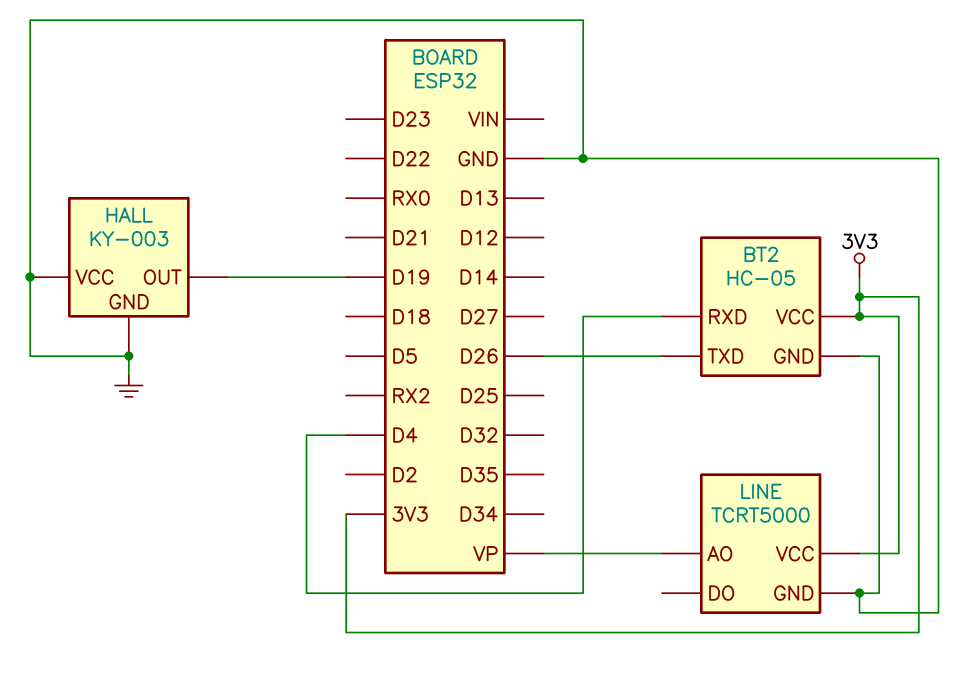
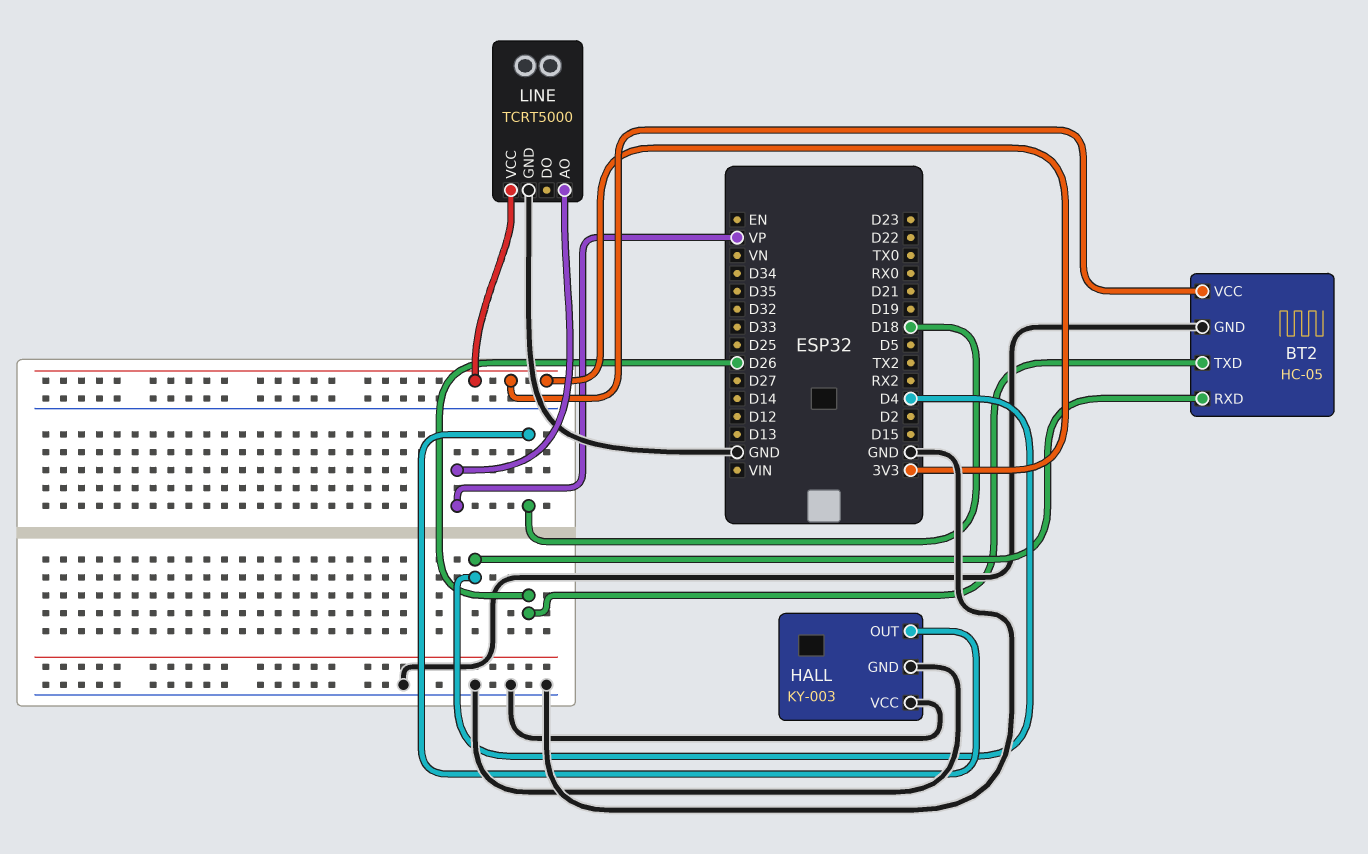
HALL pin OUT: D19 -> D18

